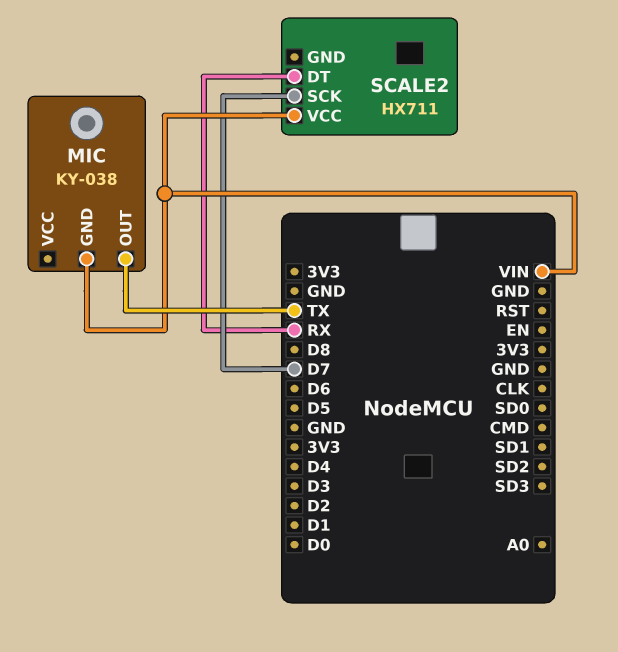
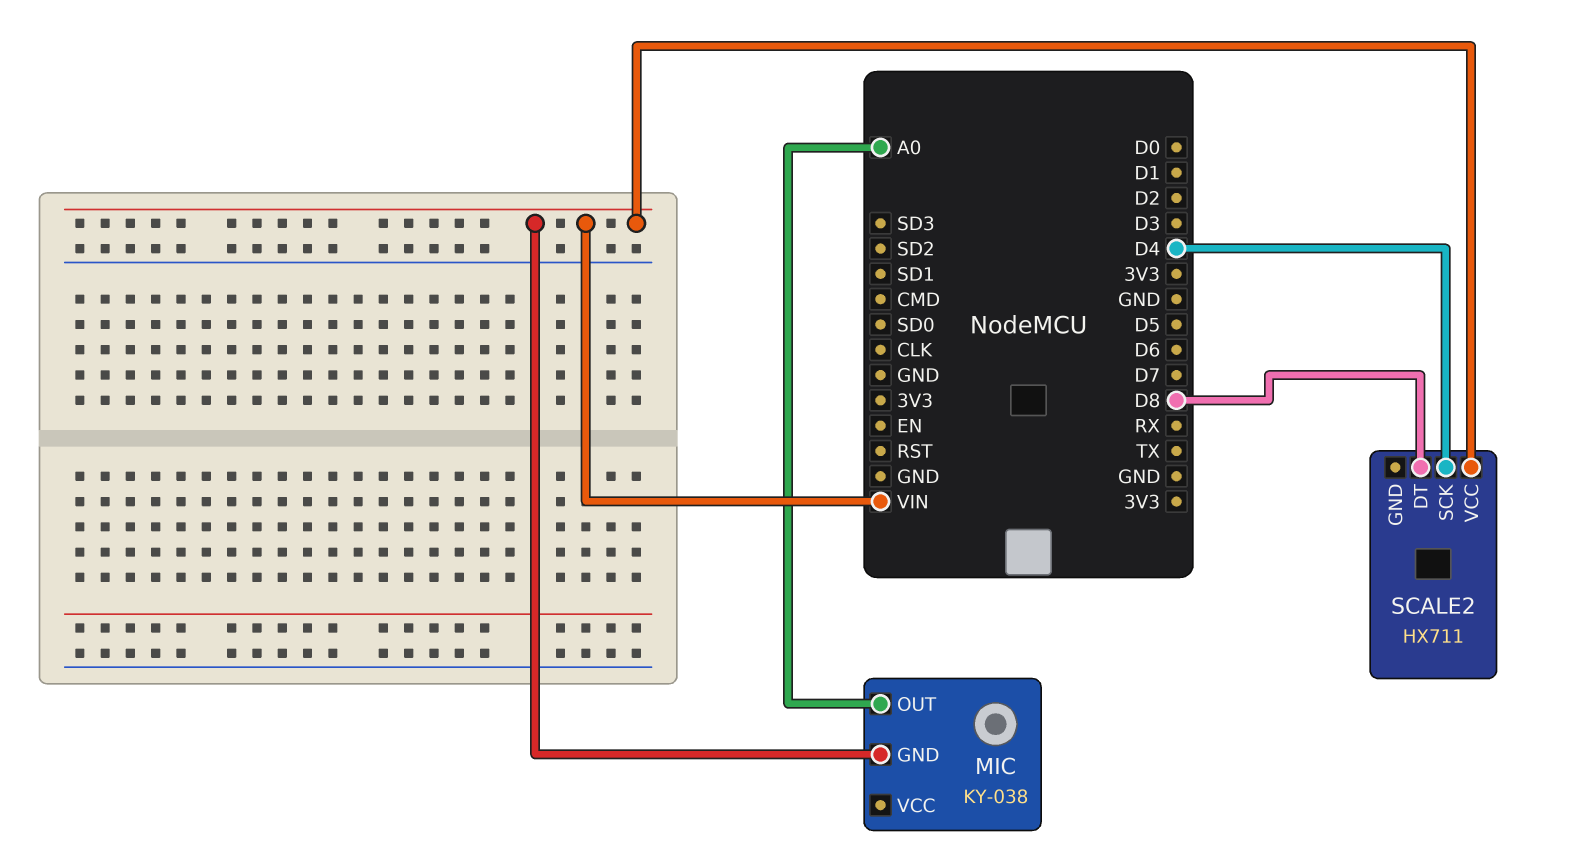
MIC pin OUT: TX -> A0
SCALE2 pin DT: RX -> D8
SCALE2 pin SCK: D7 -> D4

